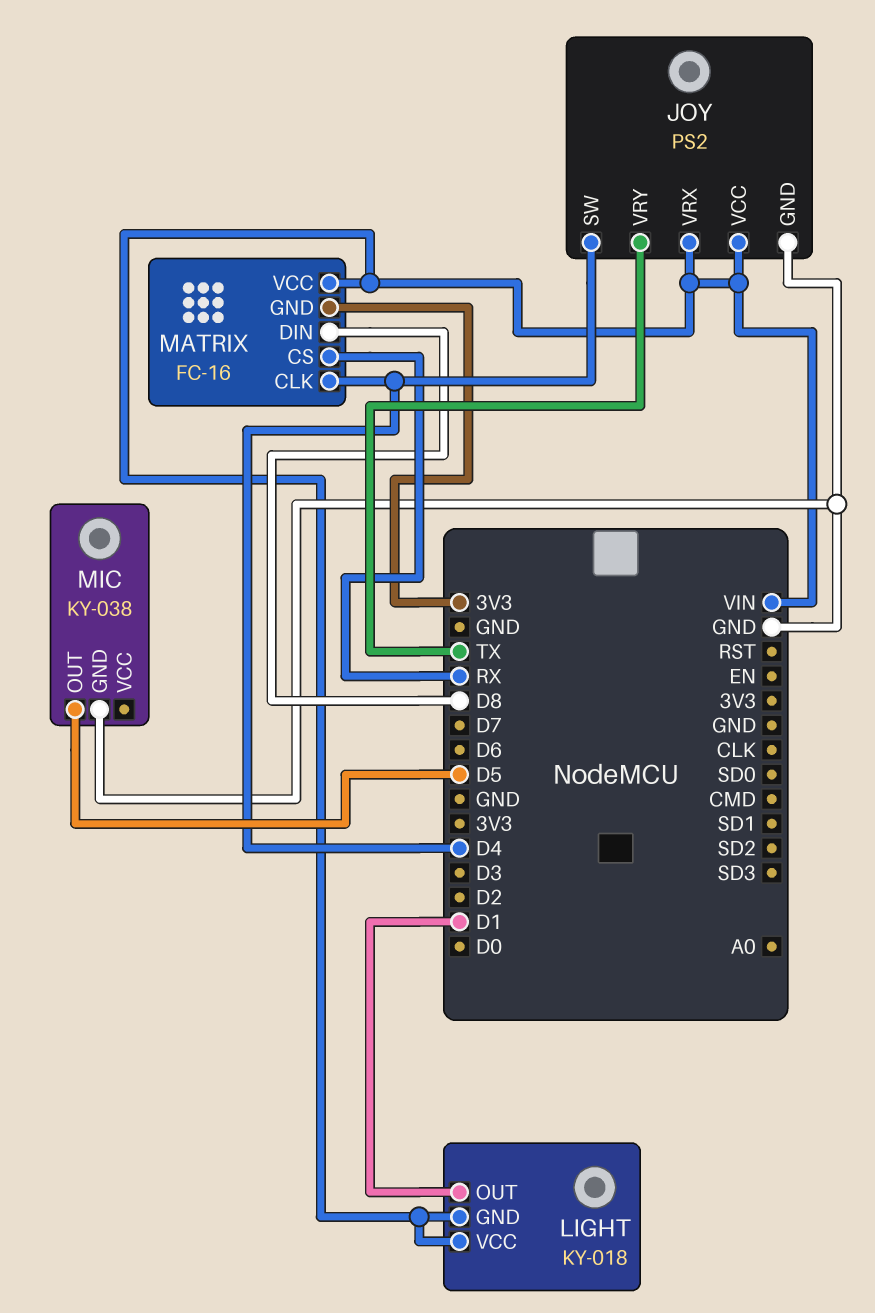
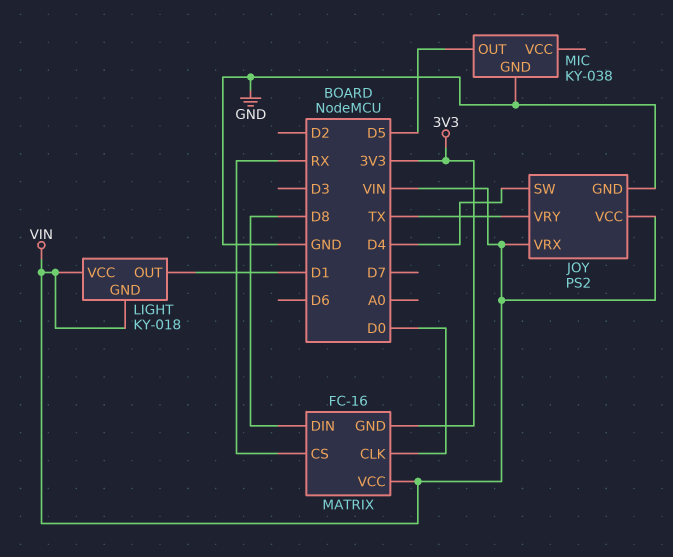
MATRIX pin CLK: D4 -> D0

